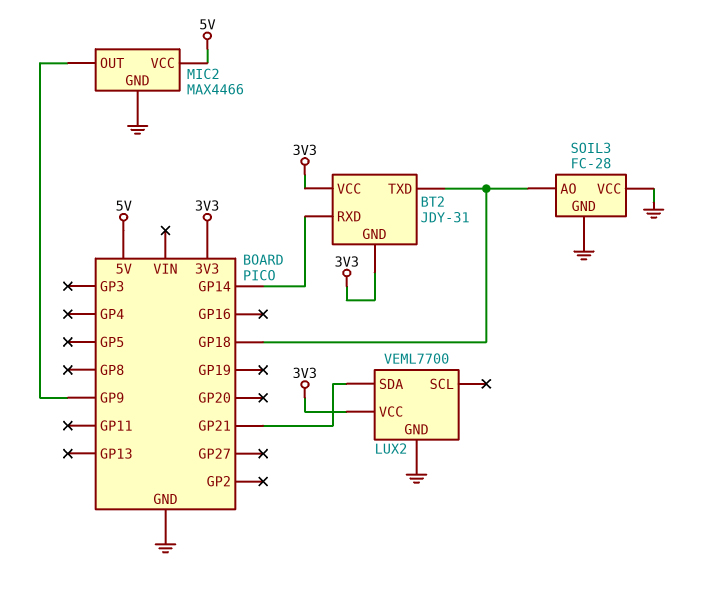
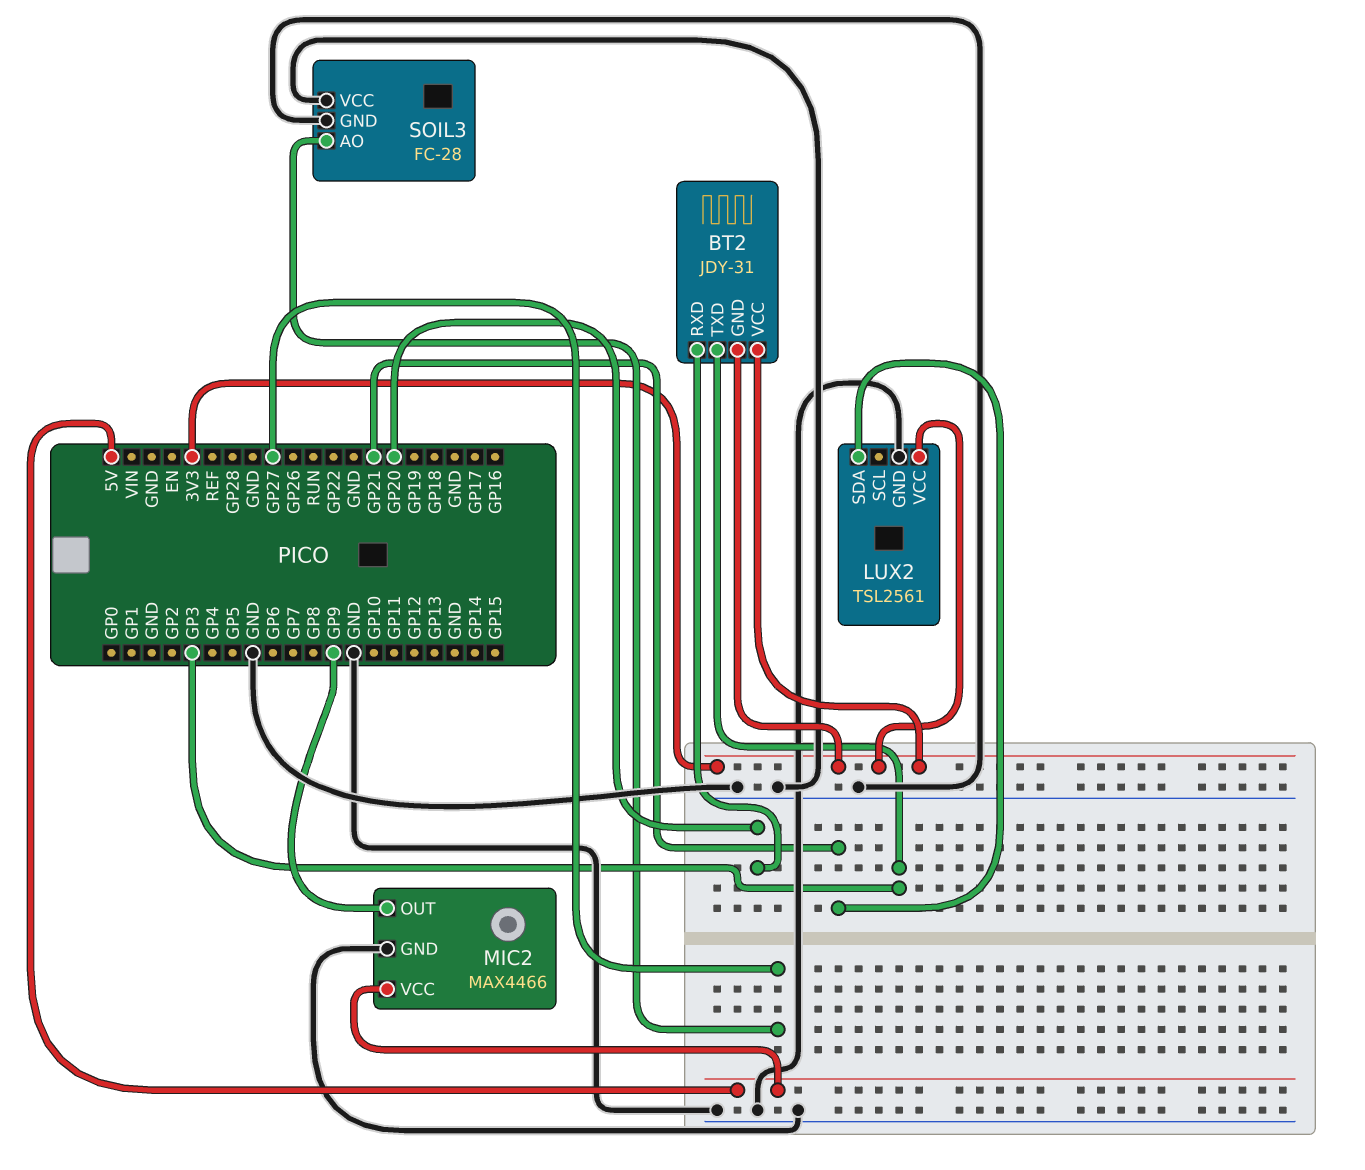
BT2 pin RXD: GP14 -> GP20
BT2 pin TXD: GP18 -> GP3
LUX2: VEML7700 -> TSL2561
SOIL3 pin AO: GP18 -> GP27

